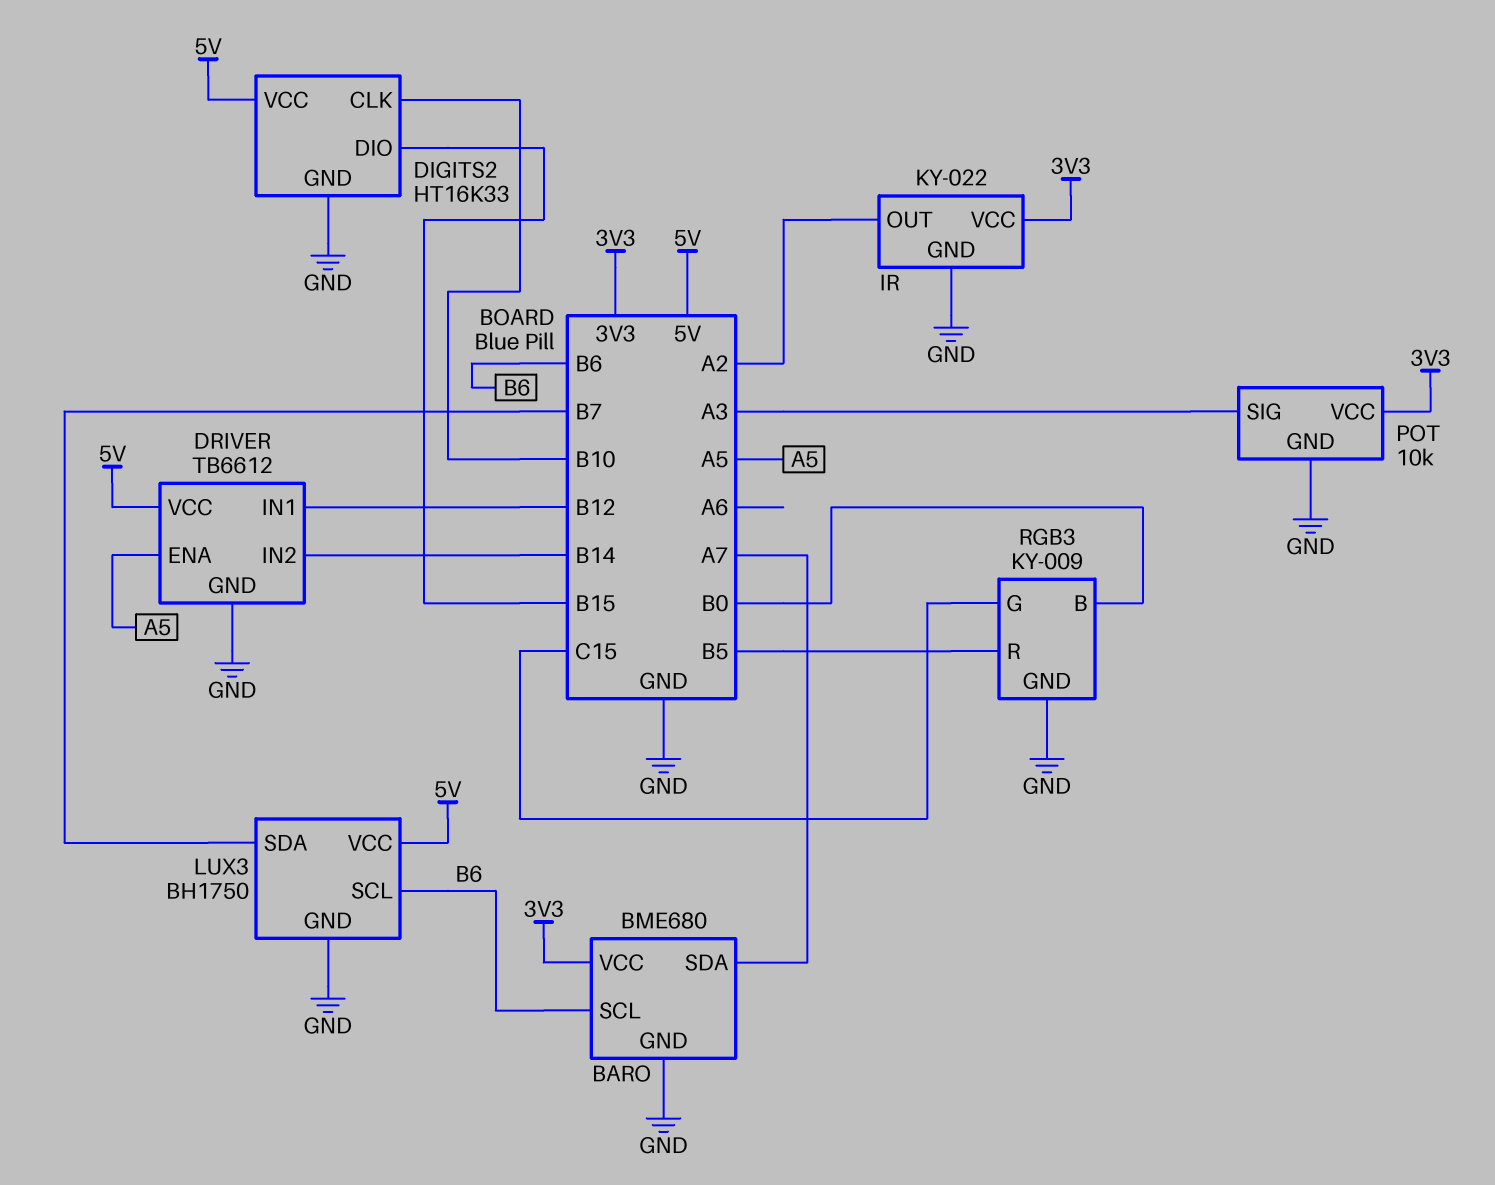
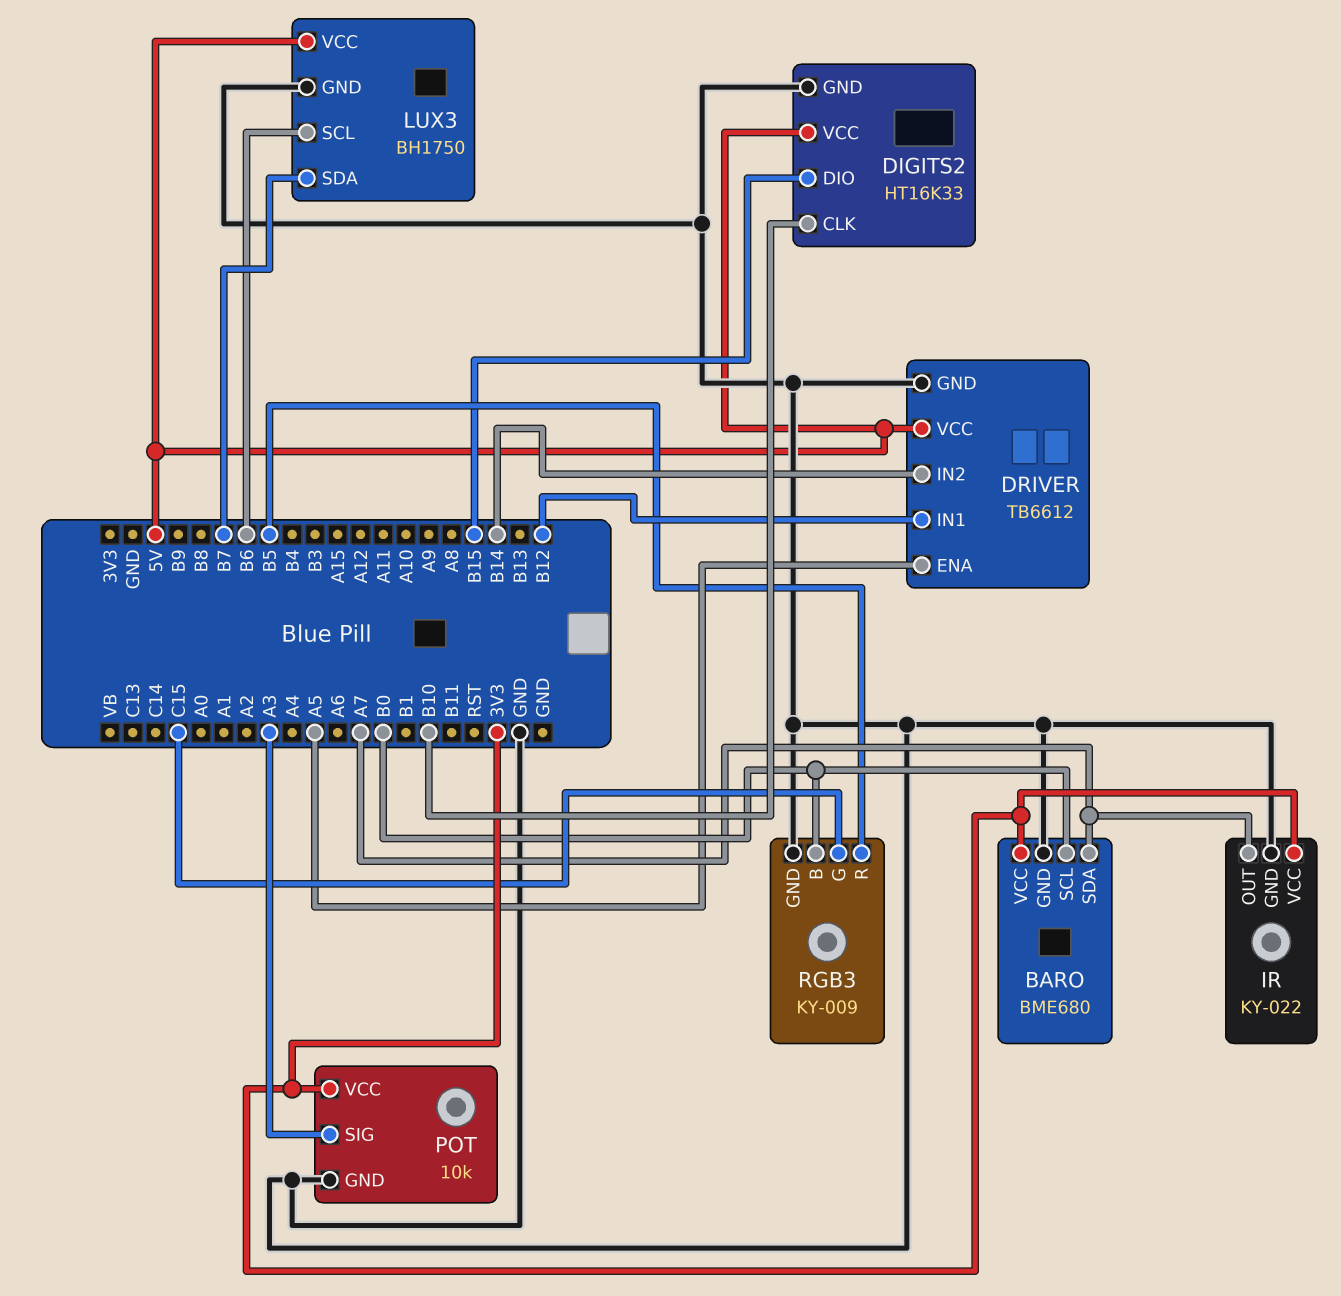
BARO pin SCL: B6 -> B0
IR pin OUT: A2 -> A7

